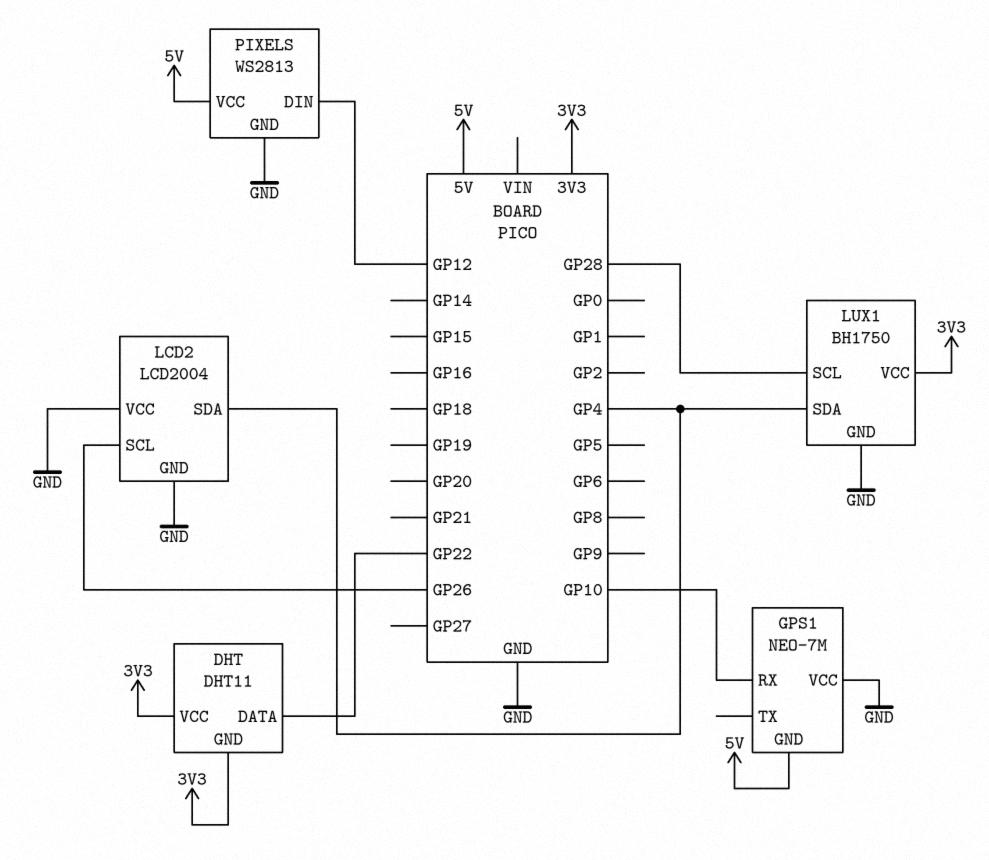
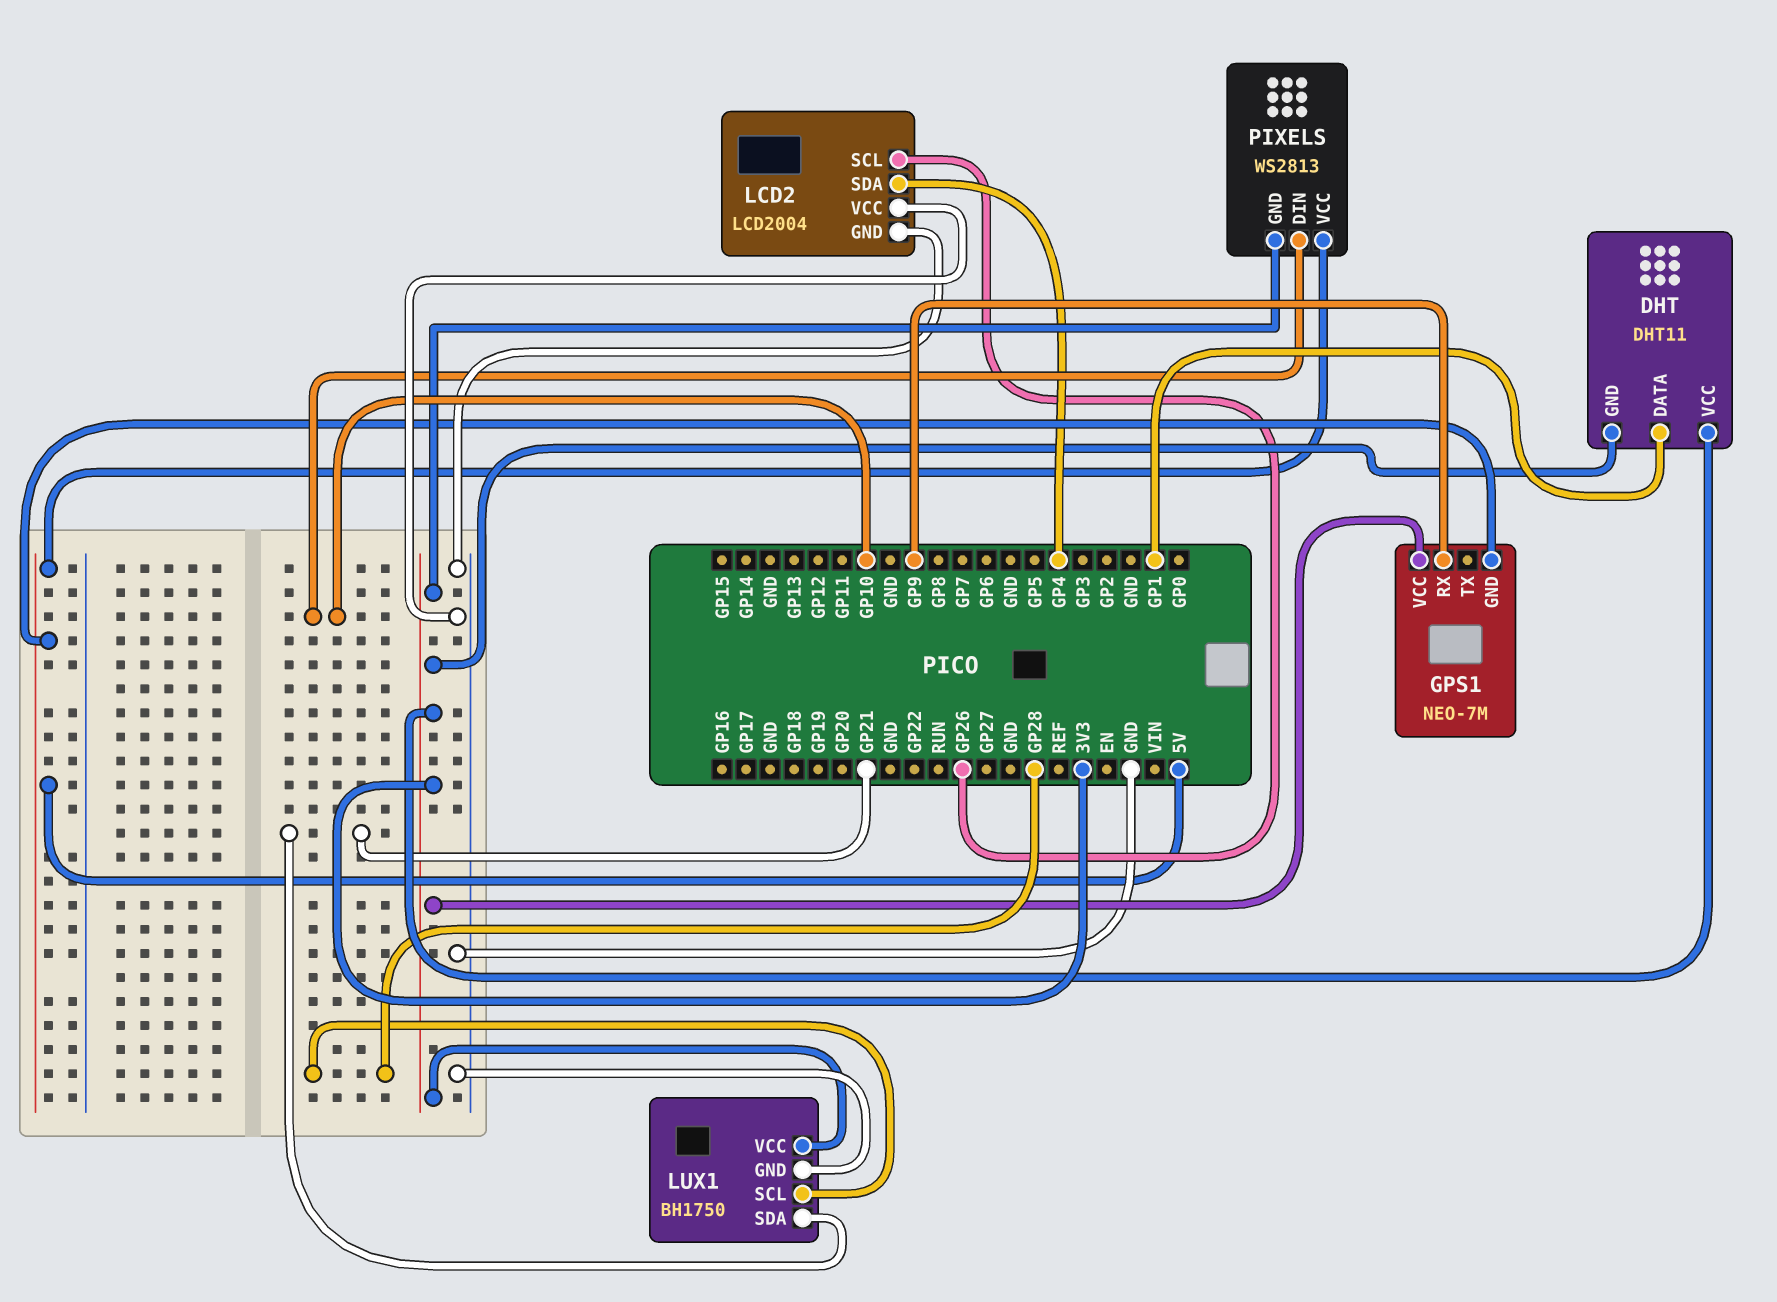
DHT pin DATA: GP22 -> GP1
GPS1 pin RX: GP10 -> GP9
GPS1 pin VCC: GND -> 3V3
LUX1 pin SDA: GP4 -> GP21
PIXELS pin DIN: GP12 -> GP10
PIXELS pin GND: GND -> 3V3

